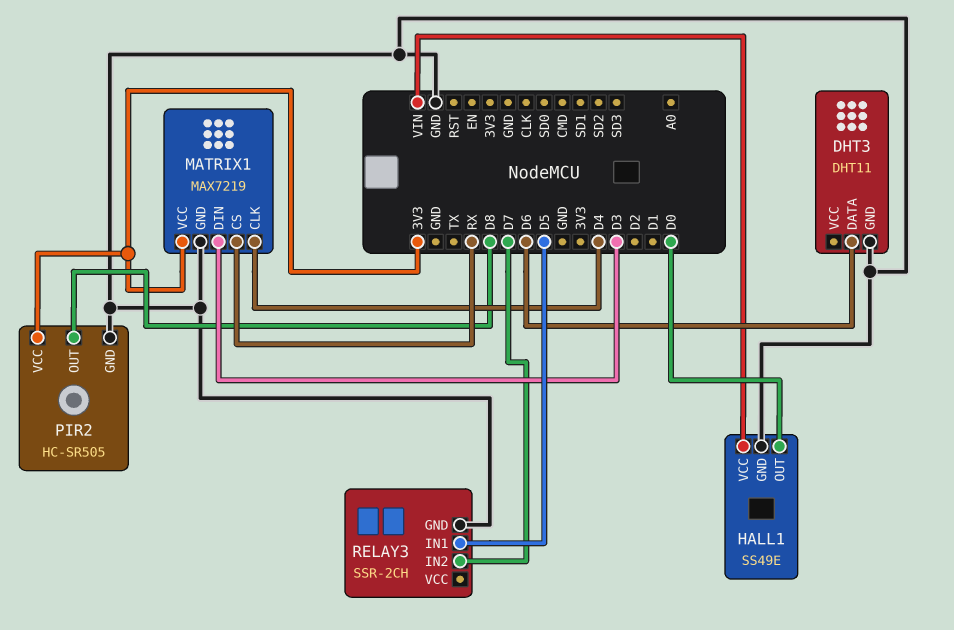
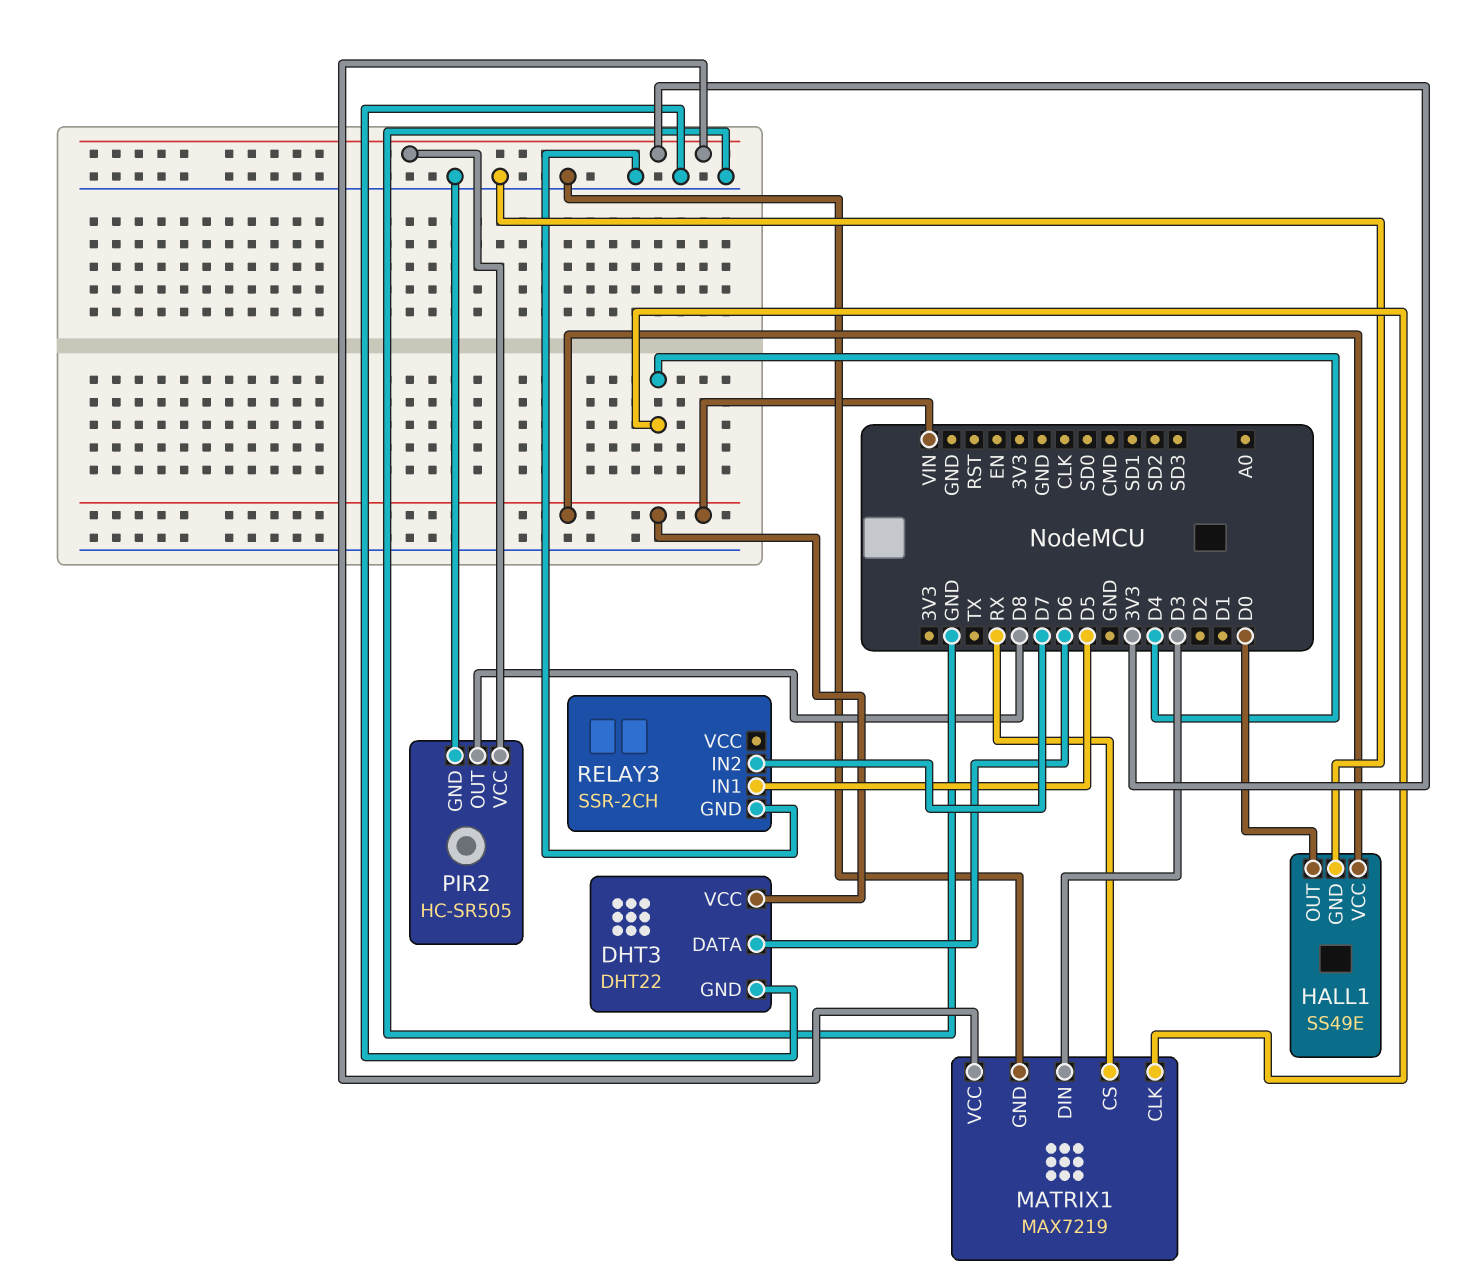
DHT3: DHT11 -> DHT22
DHT3 pin VCC: none -> VIN

